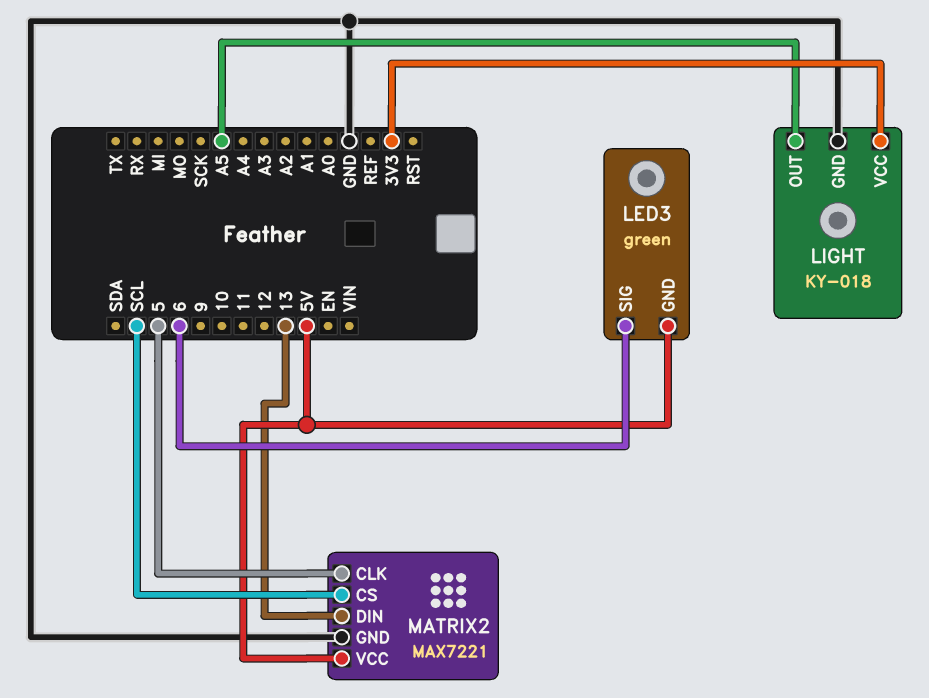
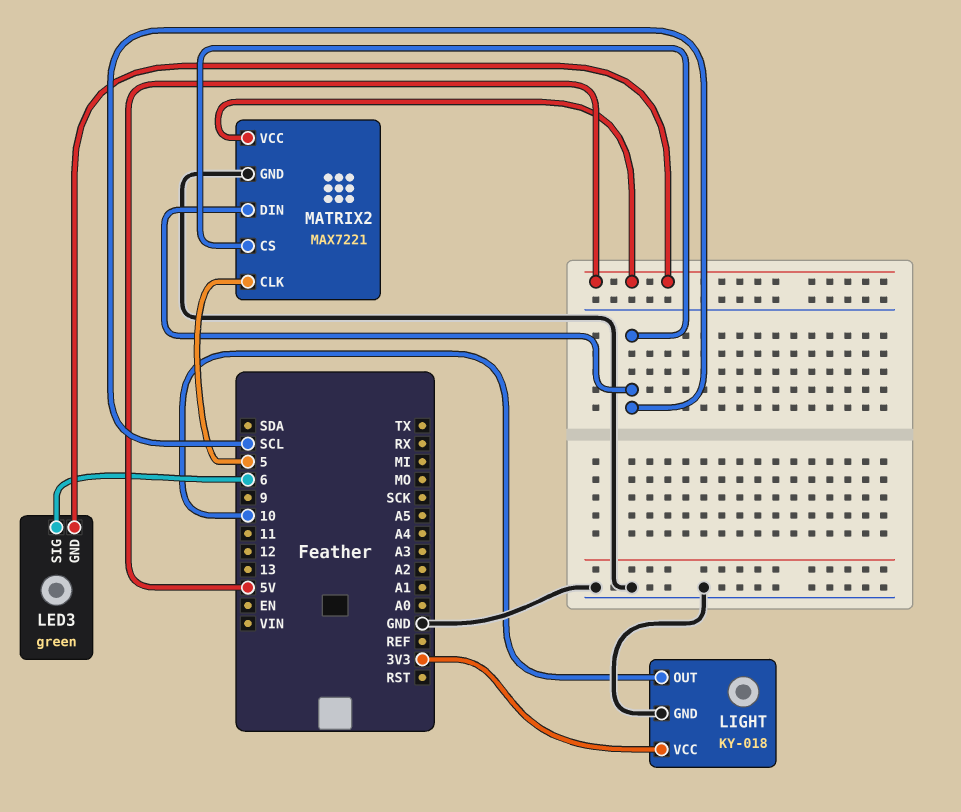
LIGHT pin OUT: A5 -> 10
MATRIX2 pin DIN: 13 -> SCL

